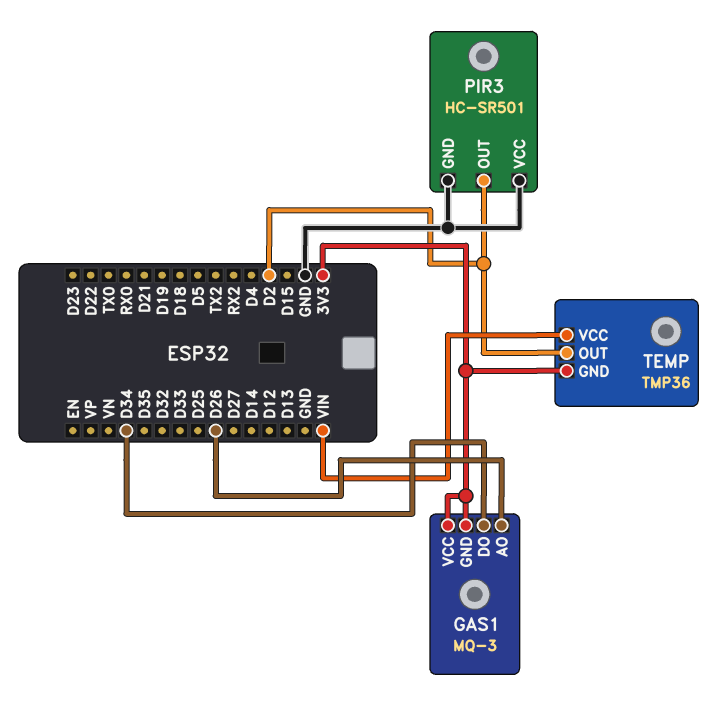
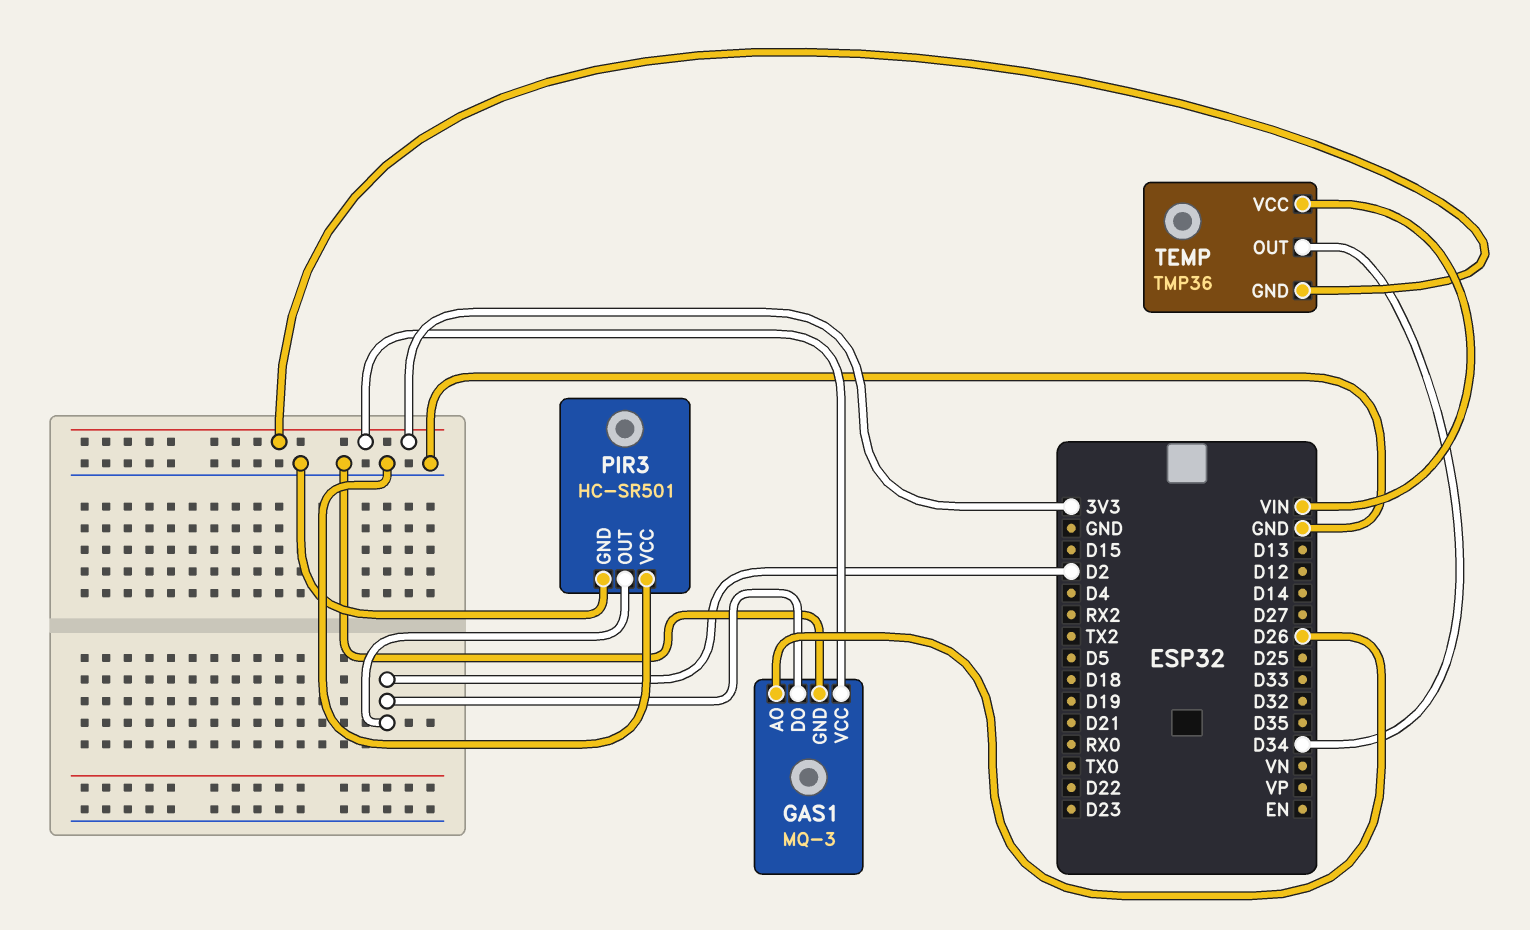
GAS1 pin DO: D34 -> D2
GAS1 pin GND: 3V3 -> GND
TEMP pin OUT: D2 -> D34

